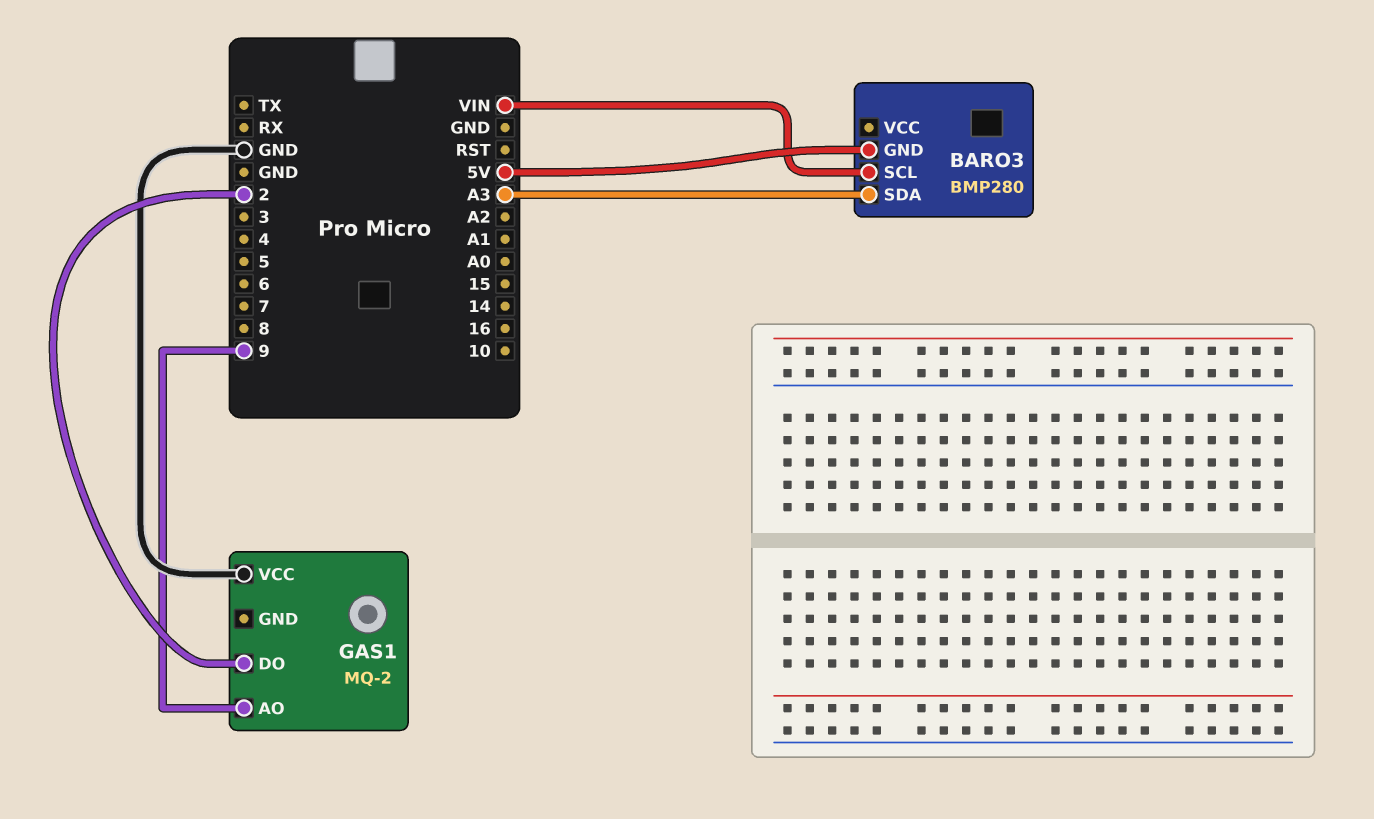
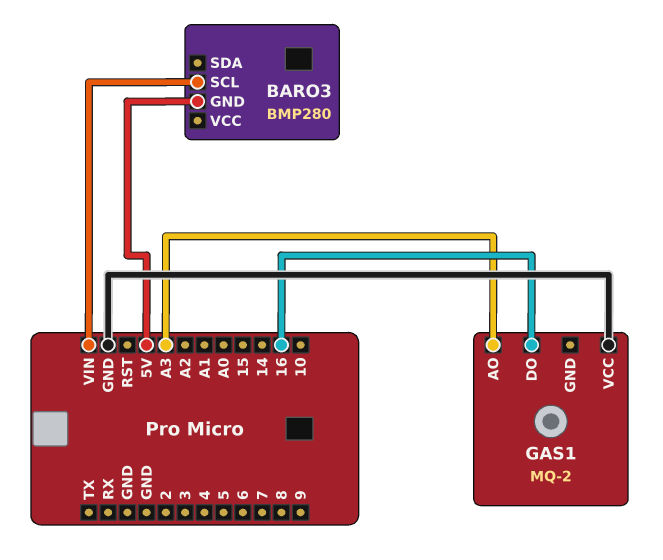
BARO3 pin SDA: A3 -> none
GAS1 pin AO: 9 -> A3
GAS1 pin DO: 2 -> 16

